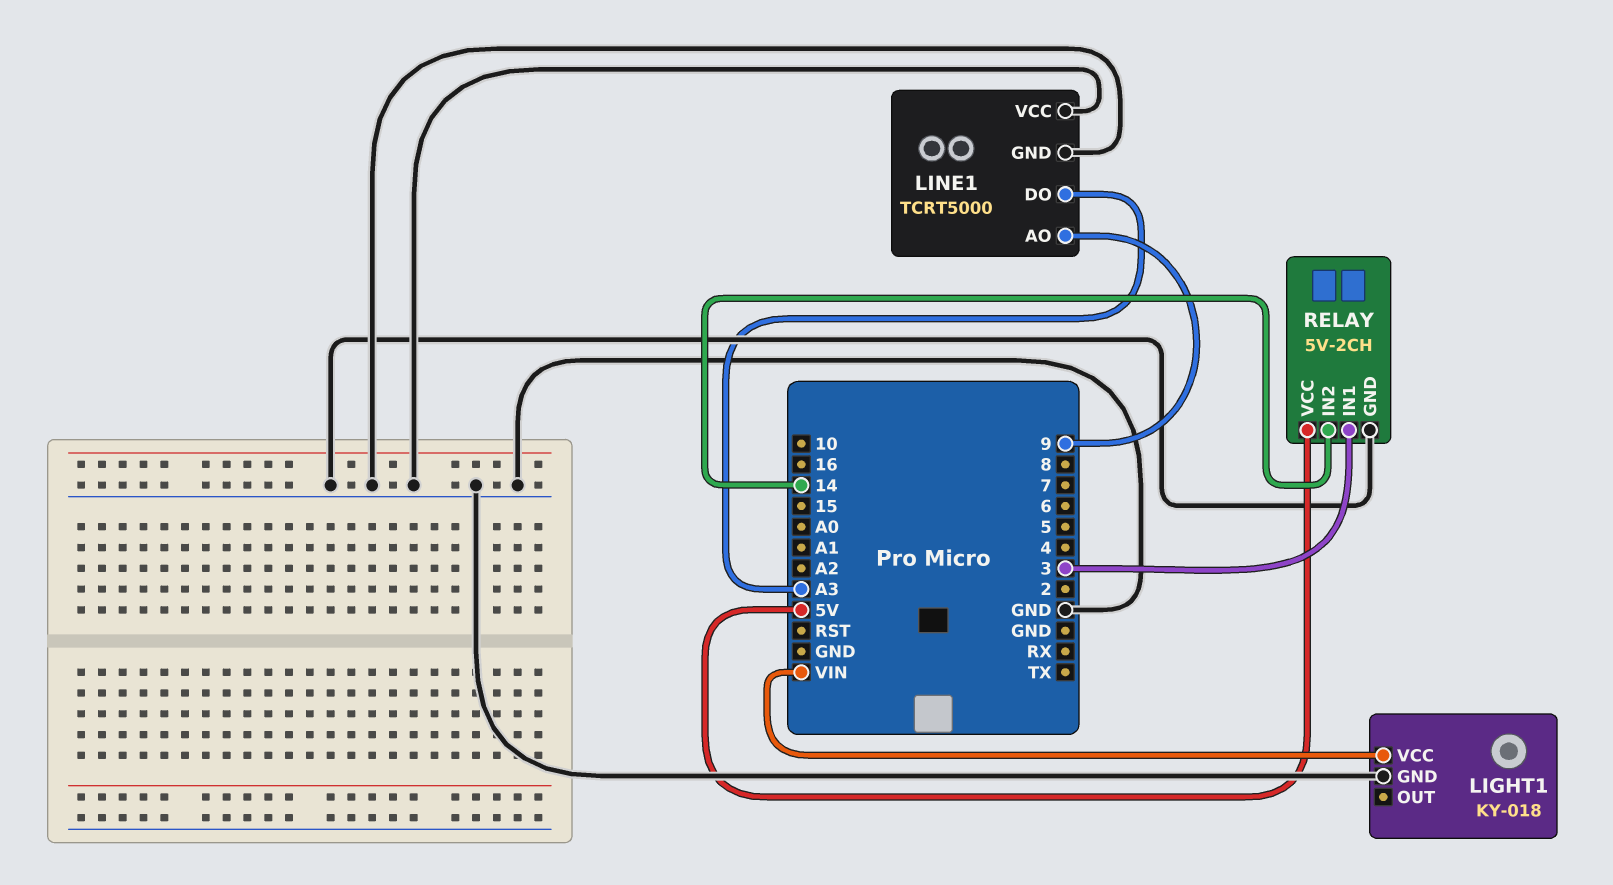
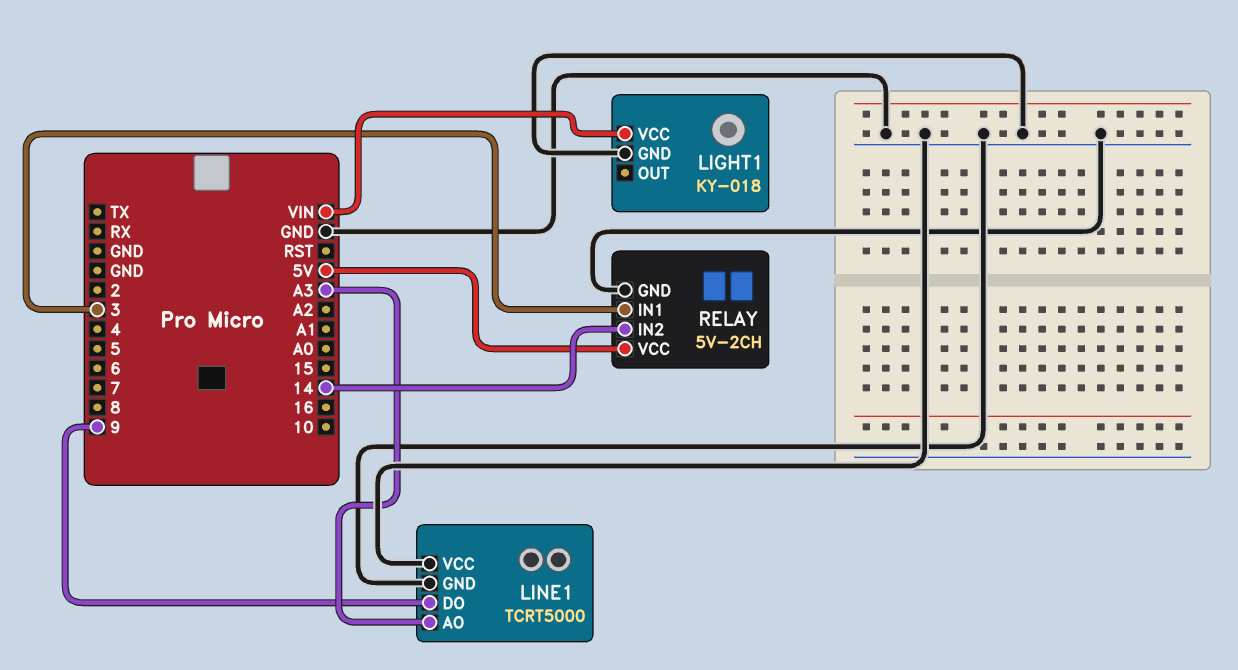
LINE1 pin AO: 9 -> A3
LINE1 pin DO: A3 -> 9

